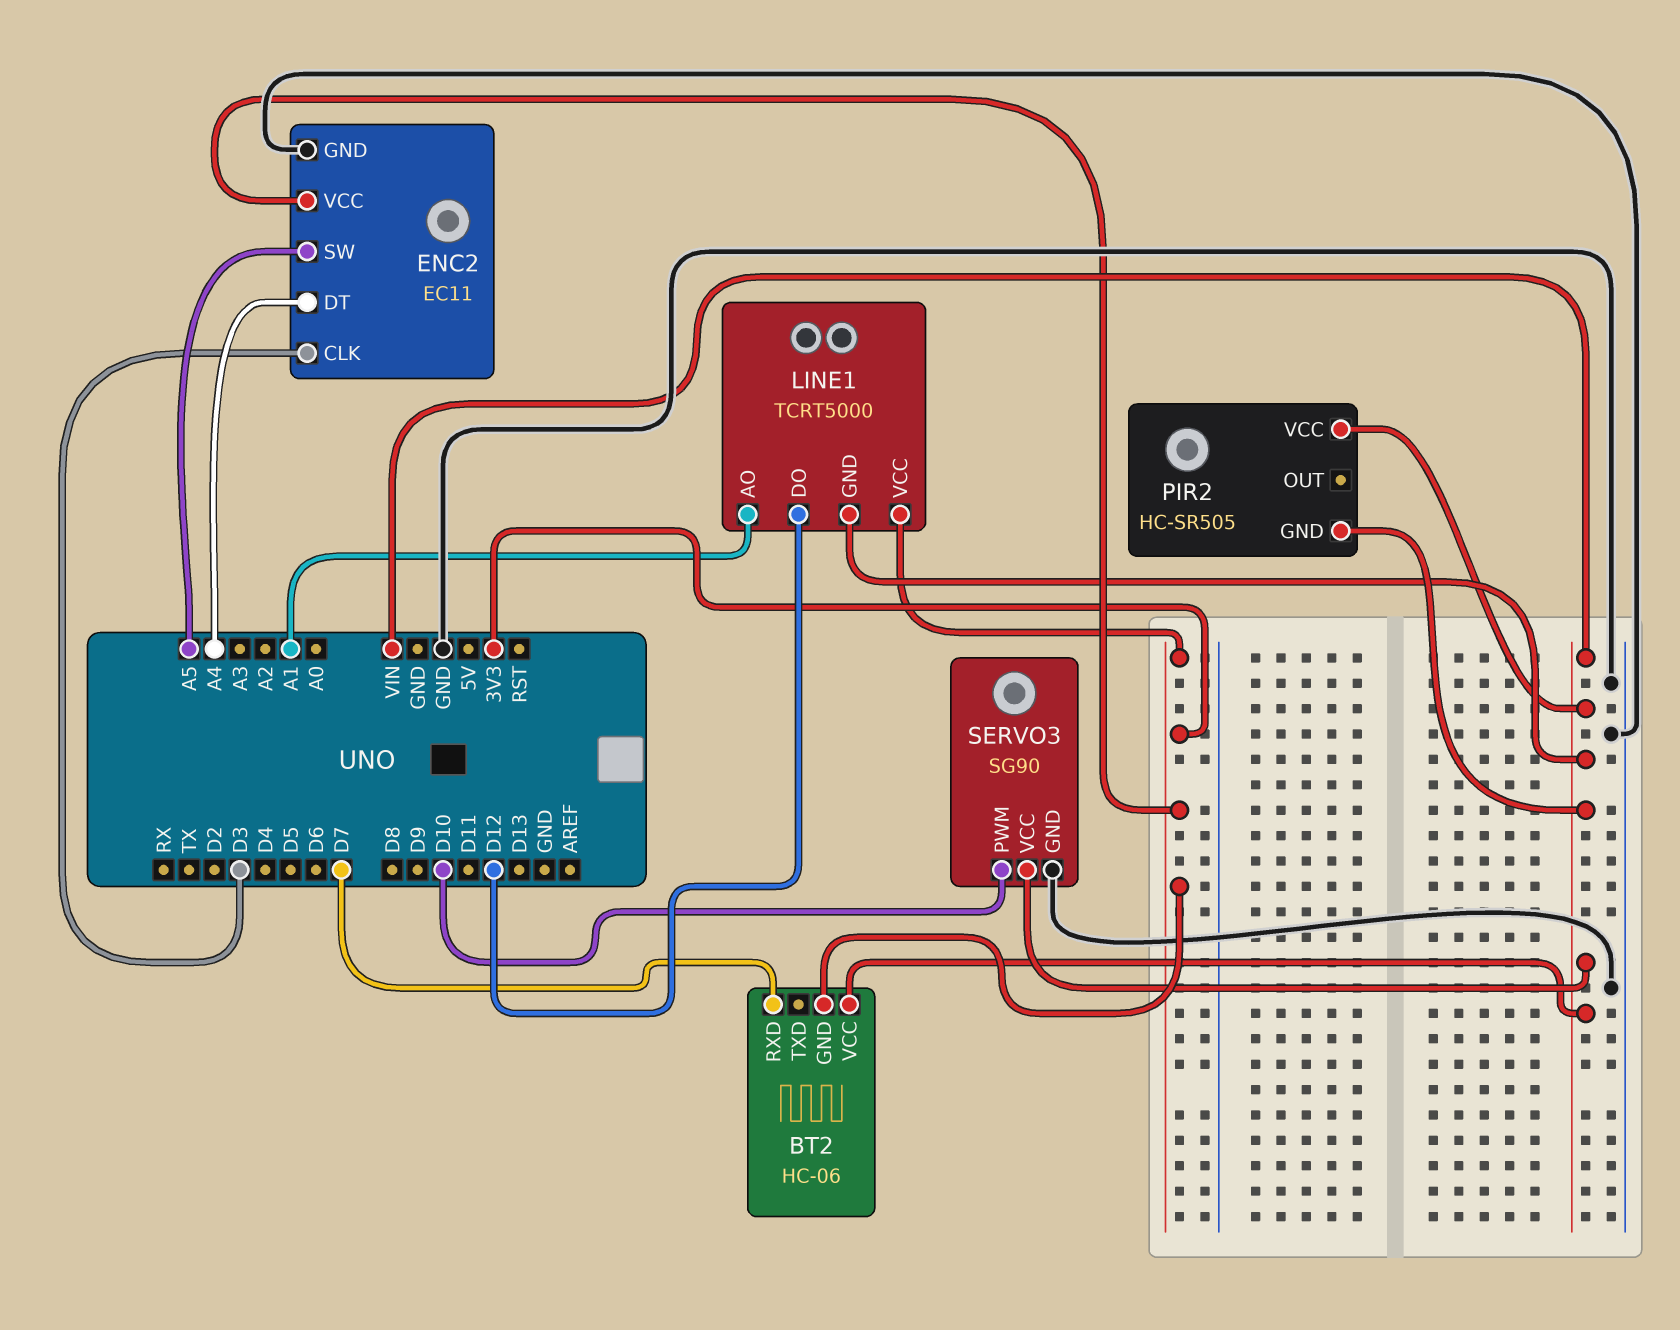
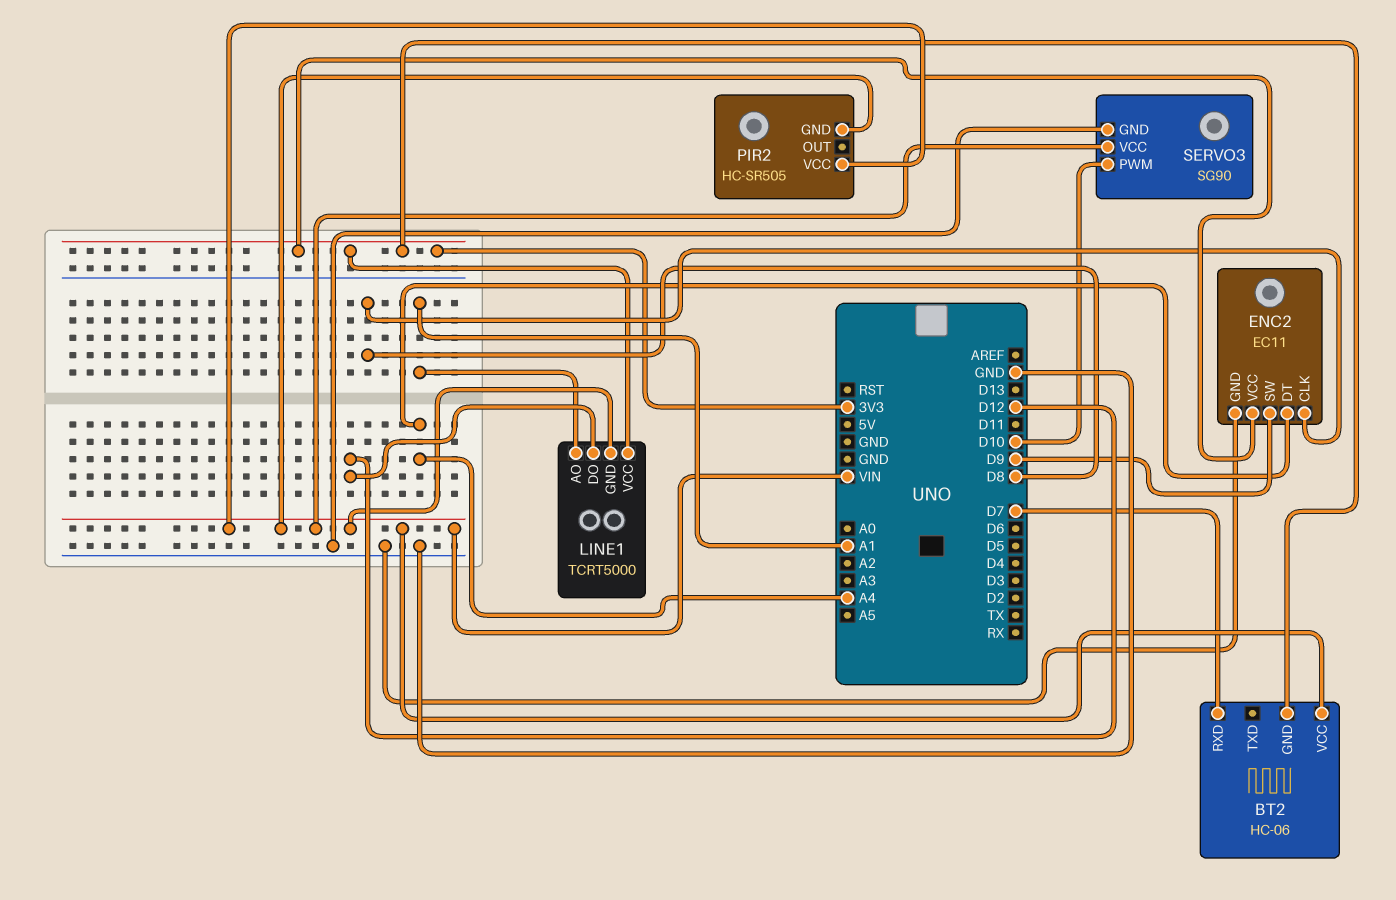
ENC2 pin CLK: D3 -> D8
ENC2 pin SW: A5 -> D9

